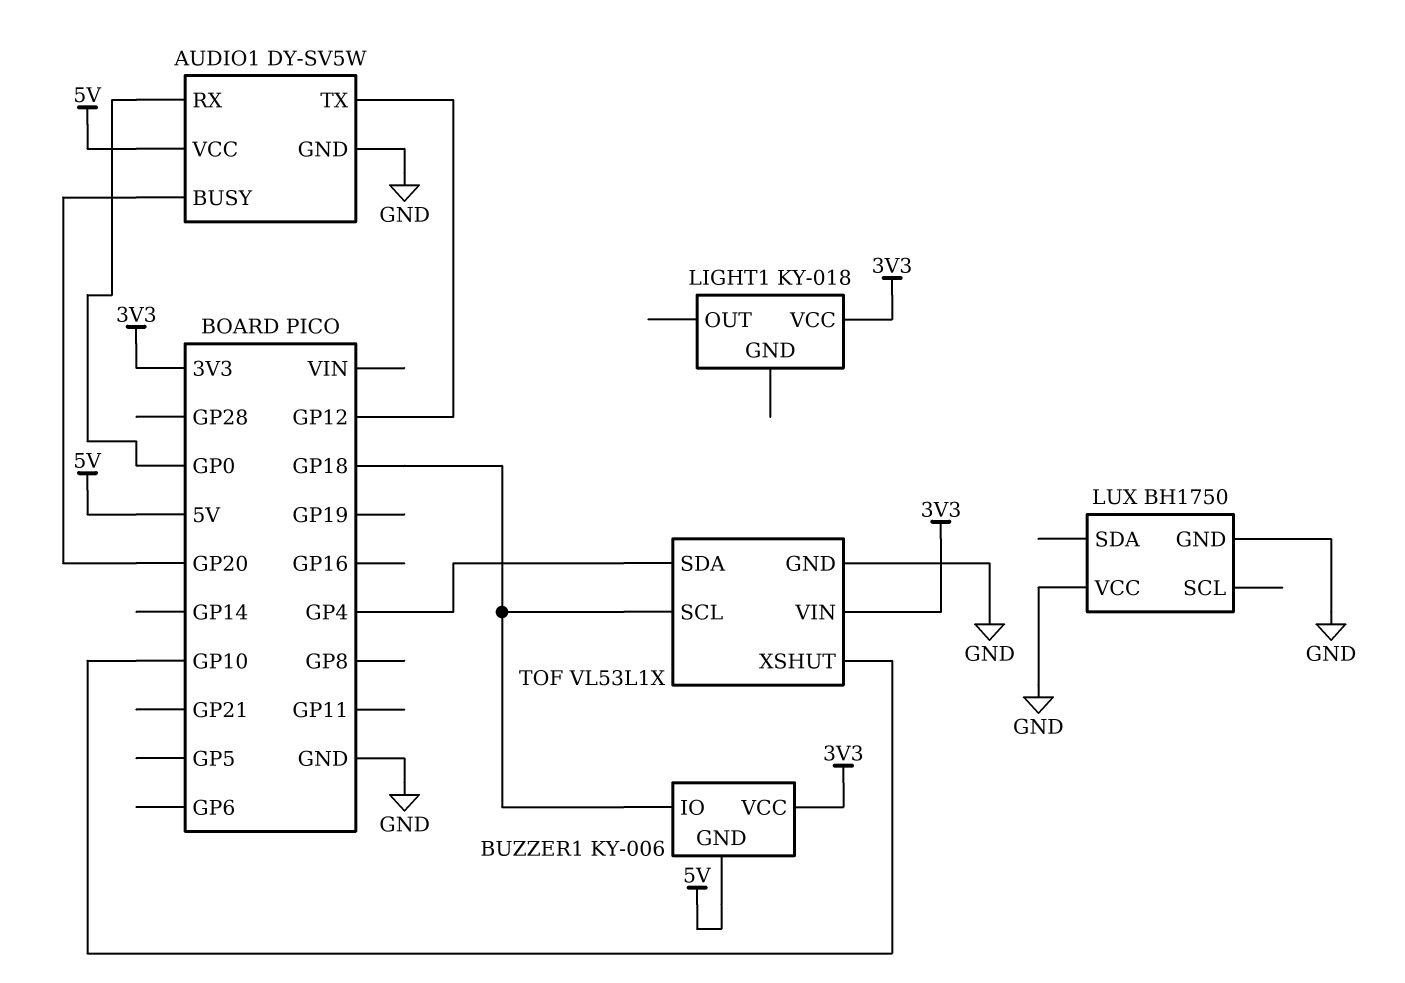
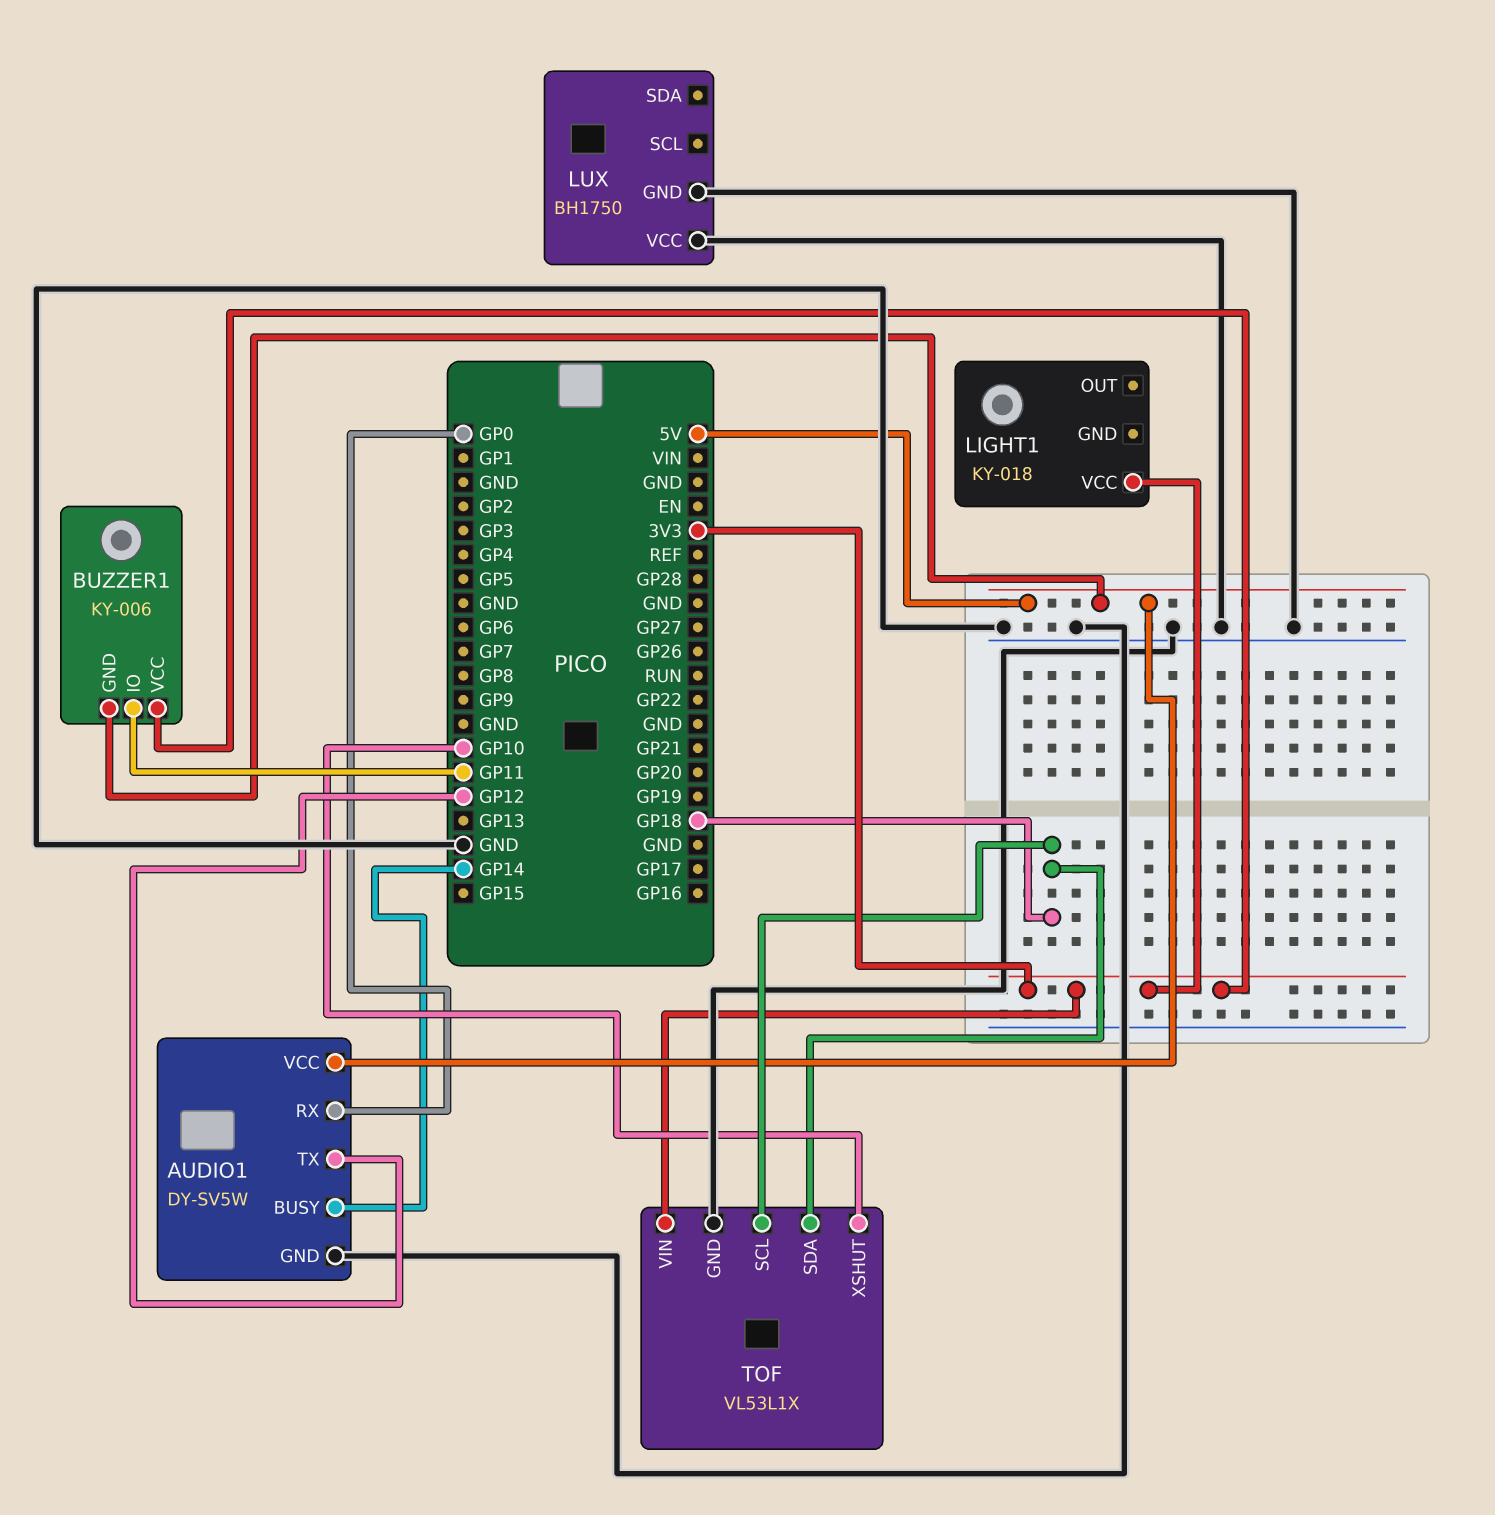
AUDIO1 pin BUSY: GP20 -> GP14
BUZZER1 pin IO: GP18 -> GP11
TOF pin SDA: GP4 -> GP18

